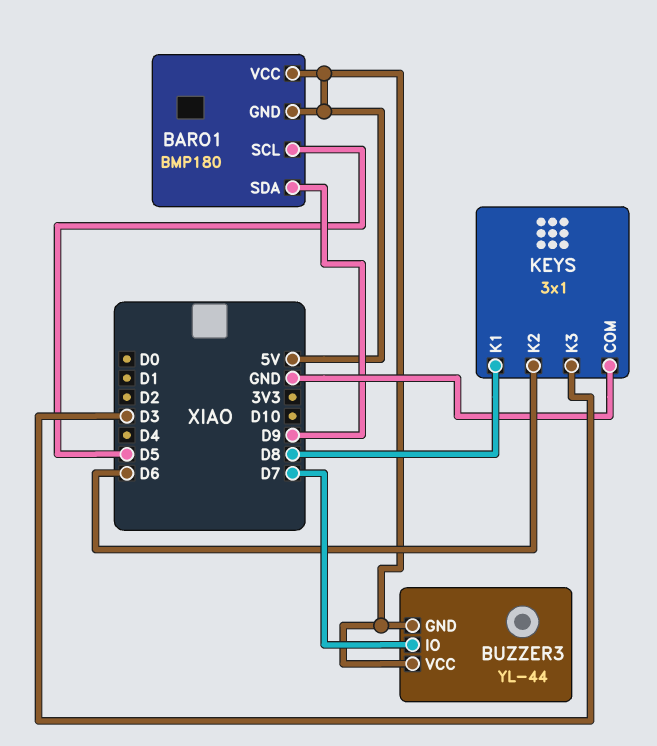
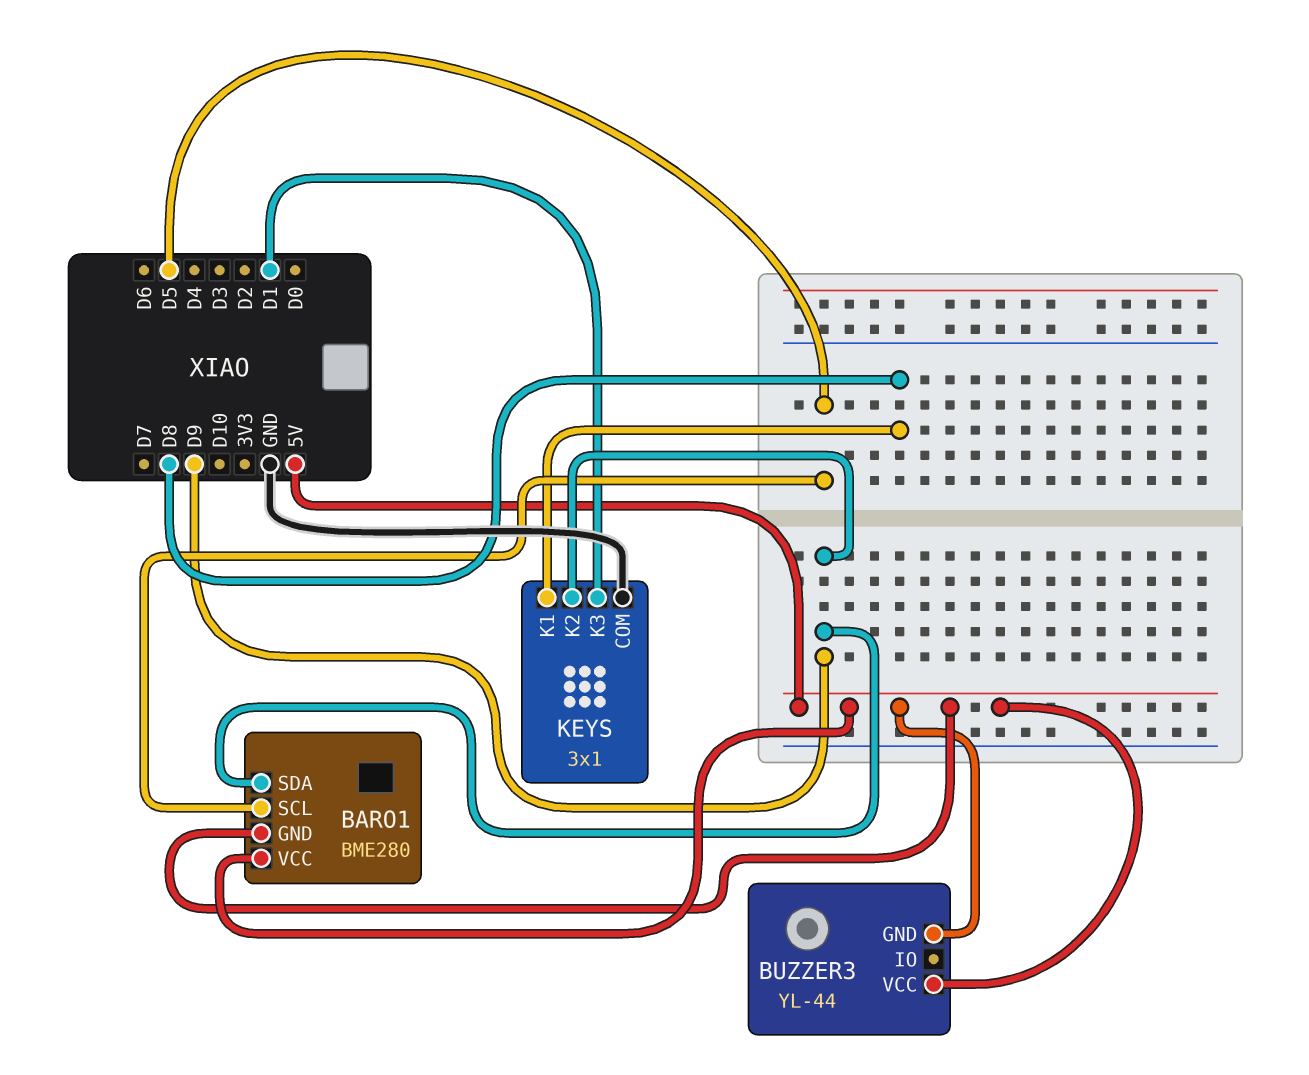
BARO1: BMP180 -> BME280
BUZZER3 pin IO: D7 -> none
KEYS pin K2: D6 -> D9
KEYS pin K3: D3 -> D1

